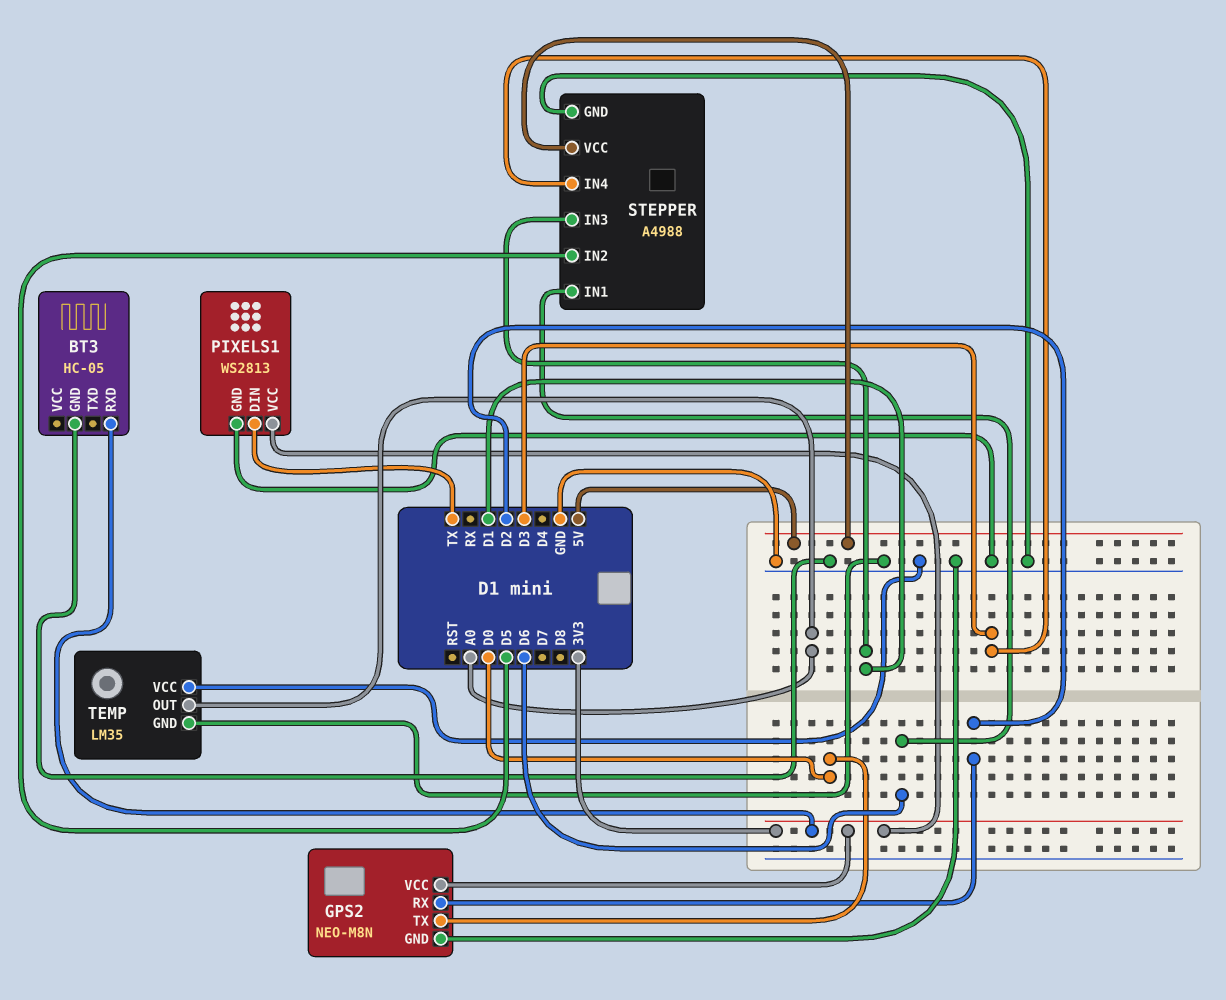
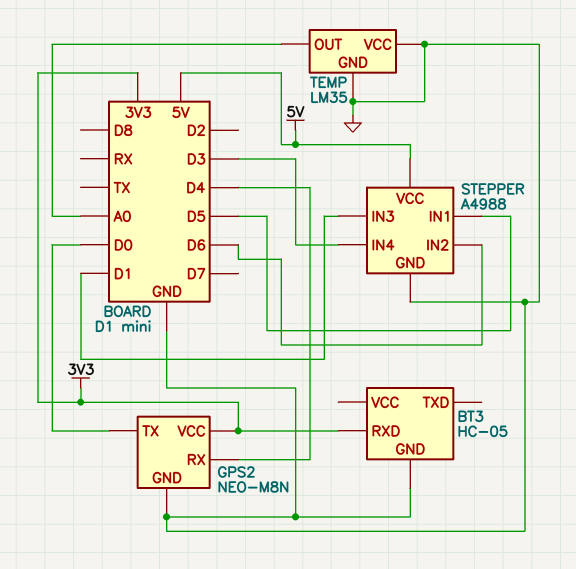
GPS2 pin RX: D2 -> D4
PIXELS1: WS2813 -> none
PIXELS1 pin DIN: TX -> none
PIXELS1 pin GND: GND -> none
PIXELS1 pin VCC: 3V3 -> none
STEPPER pin IN1: D6 -> D5
STEPPER pin IN2: D5 -> D6

